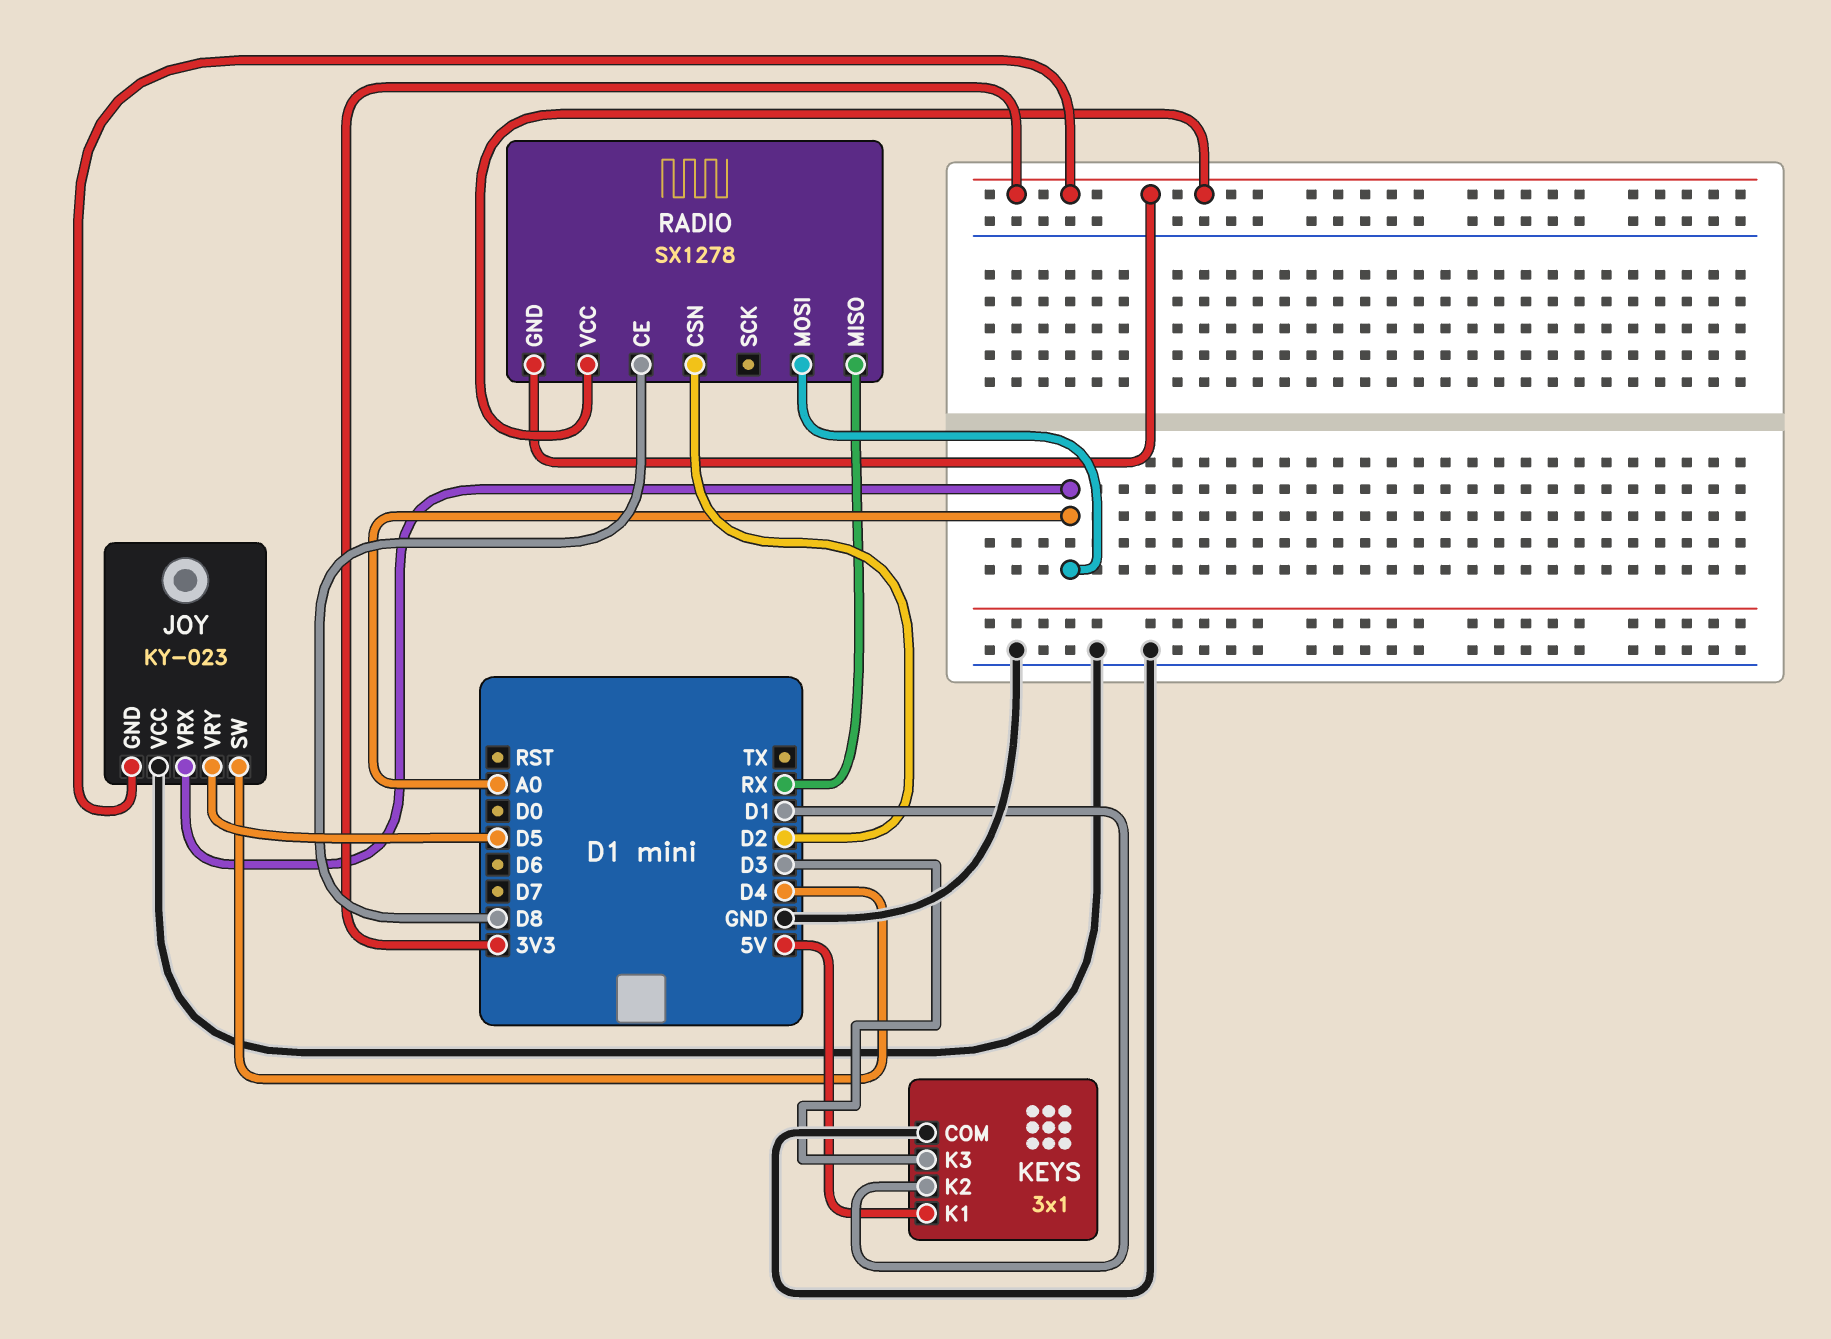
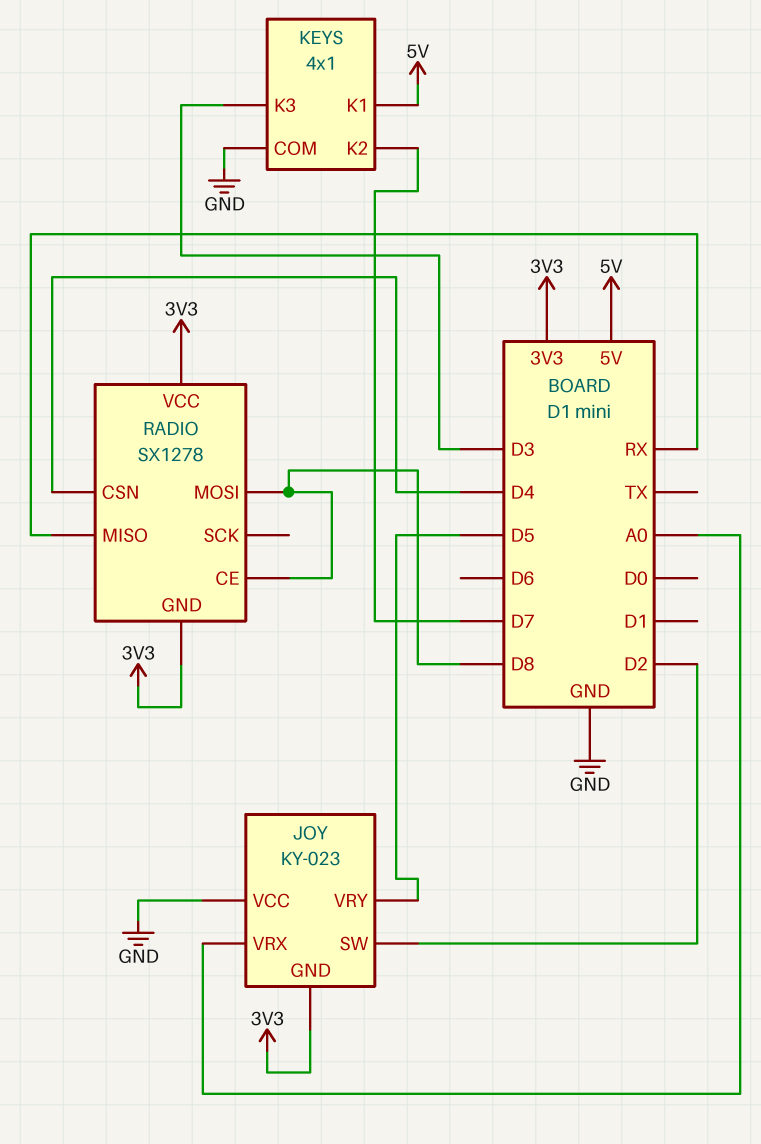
JOY pin SW: D4 -> D2
KEYS: 3x1 -> 4x1
KEYS pin K2: D1 -> D7
RADIO pin CSN: D2 -> D4
RADIO pin MOSI: A0 -> D8

